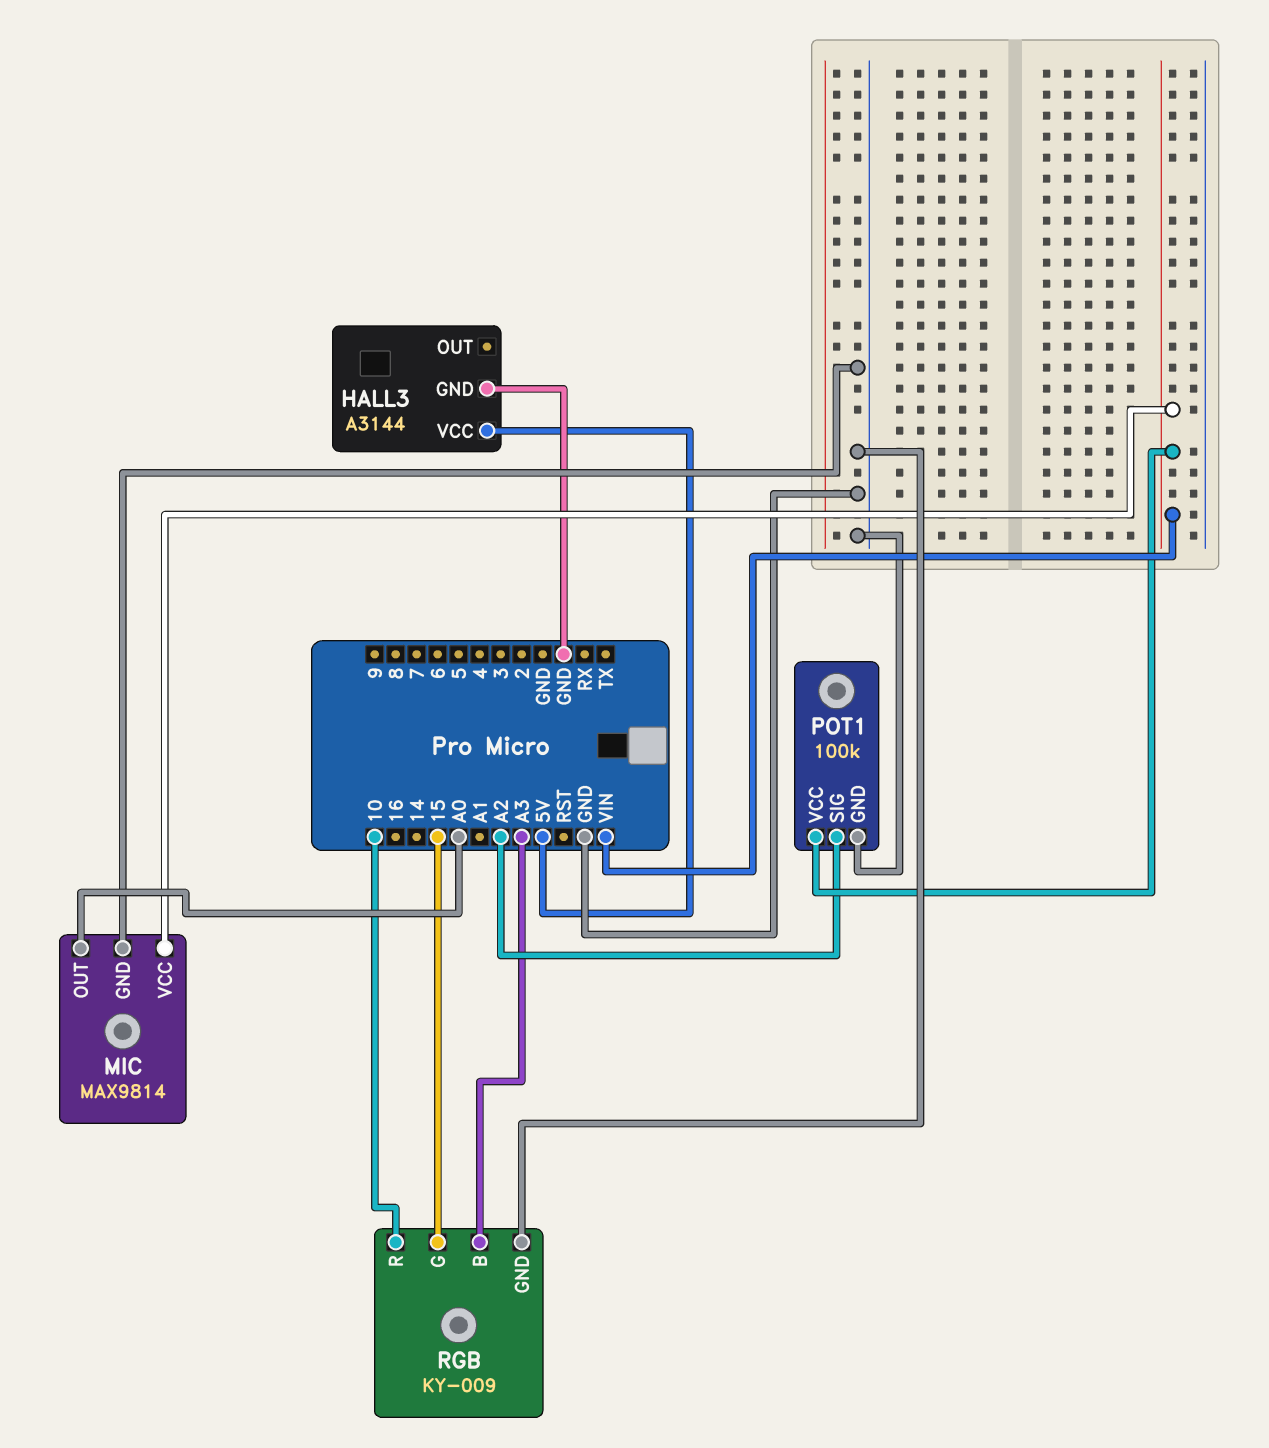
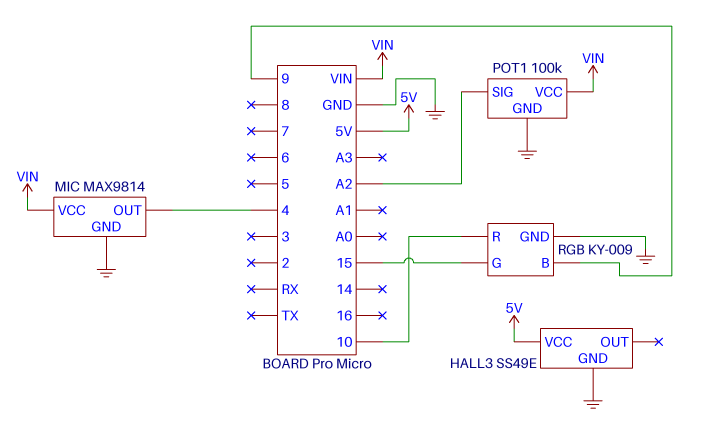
HALL3: A3144 -> SS49E
MIC pin OUT: A0 -> 4
RGB pin B: A3 -> 9

